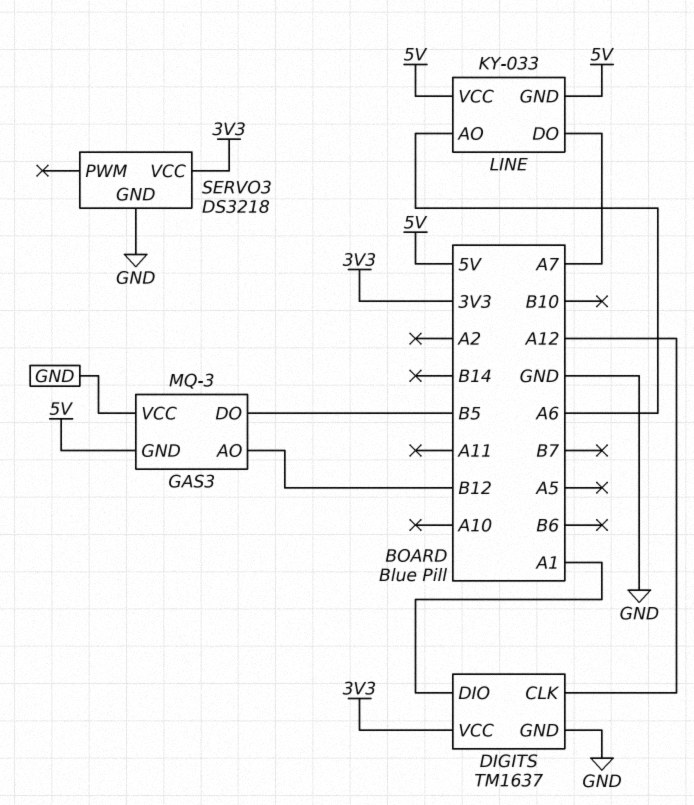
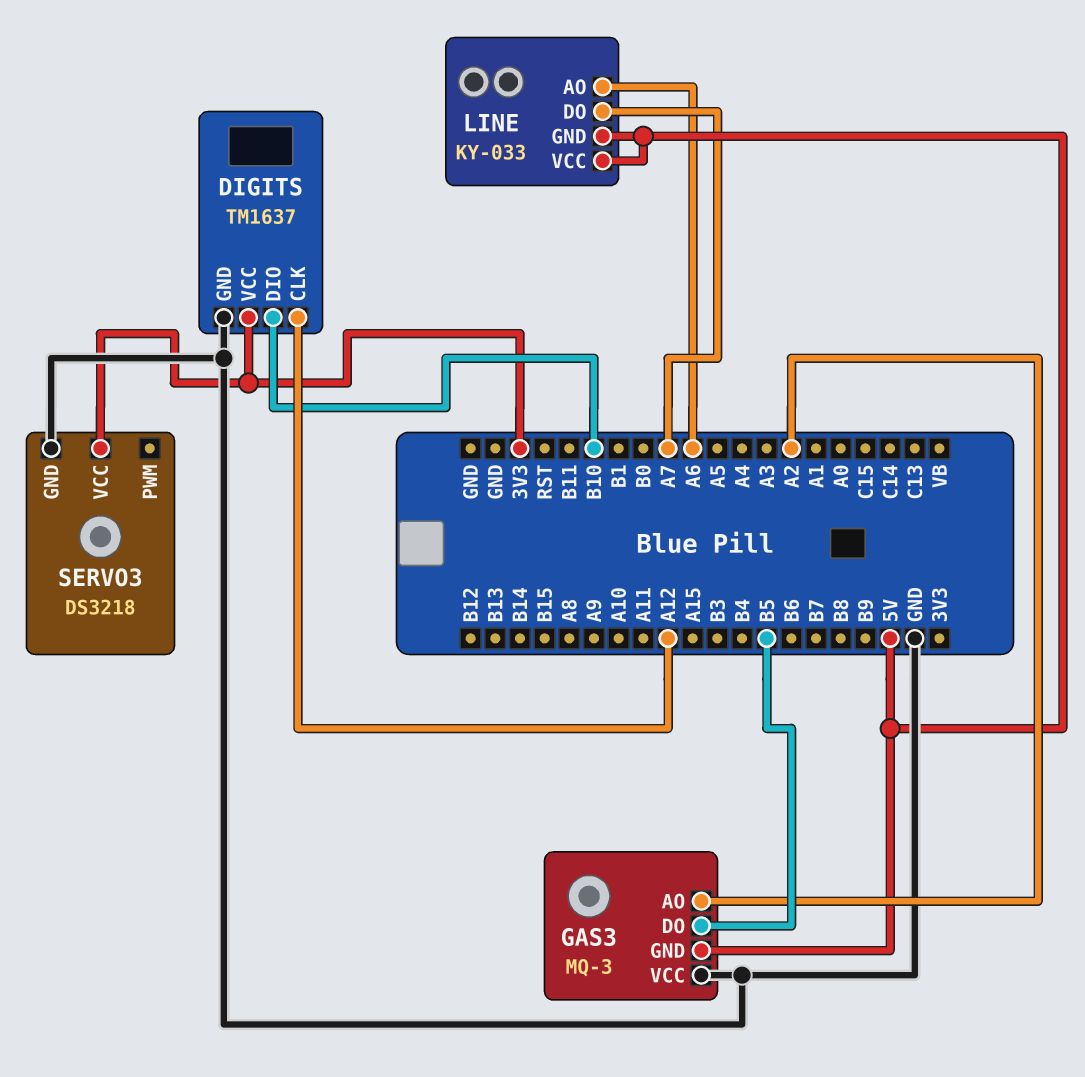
DIGITS pin DIO: A1 -> B10
GAS3 pin AO: B12 -> A2

